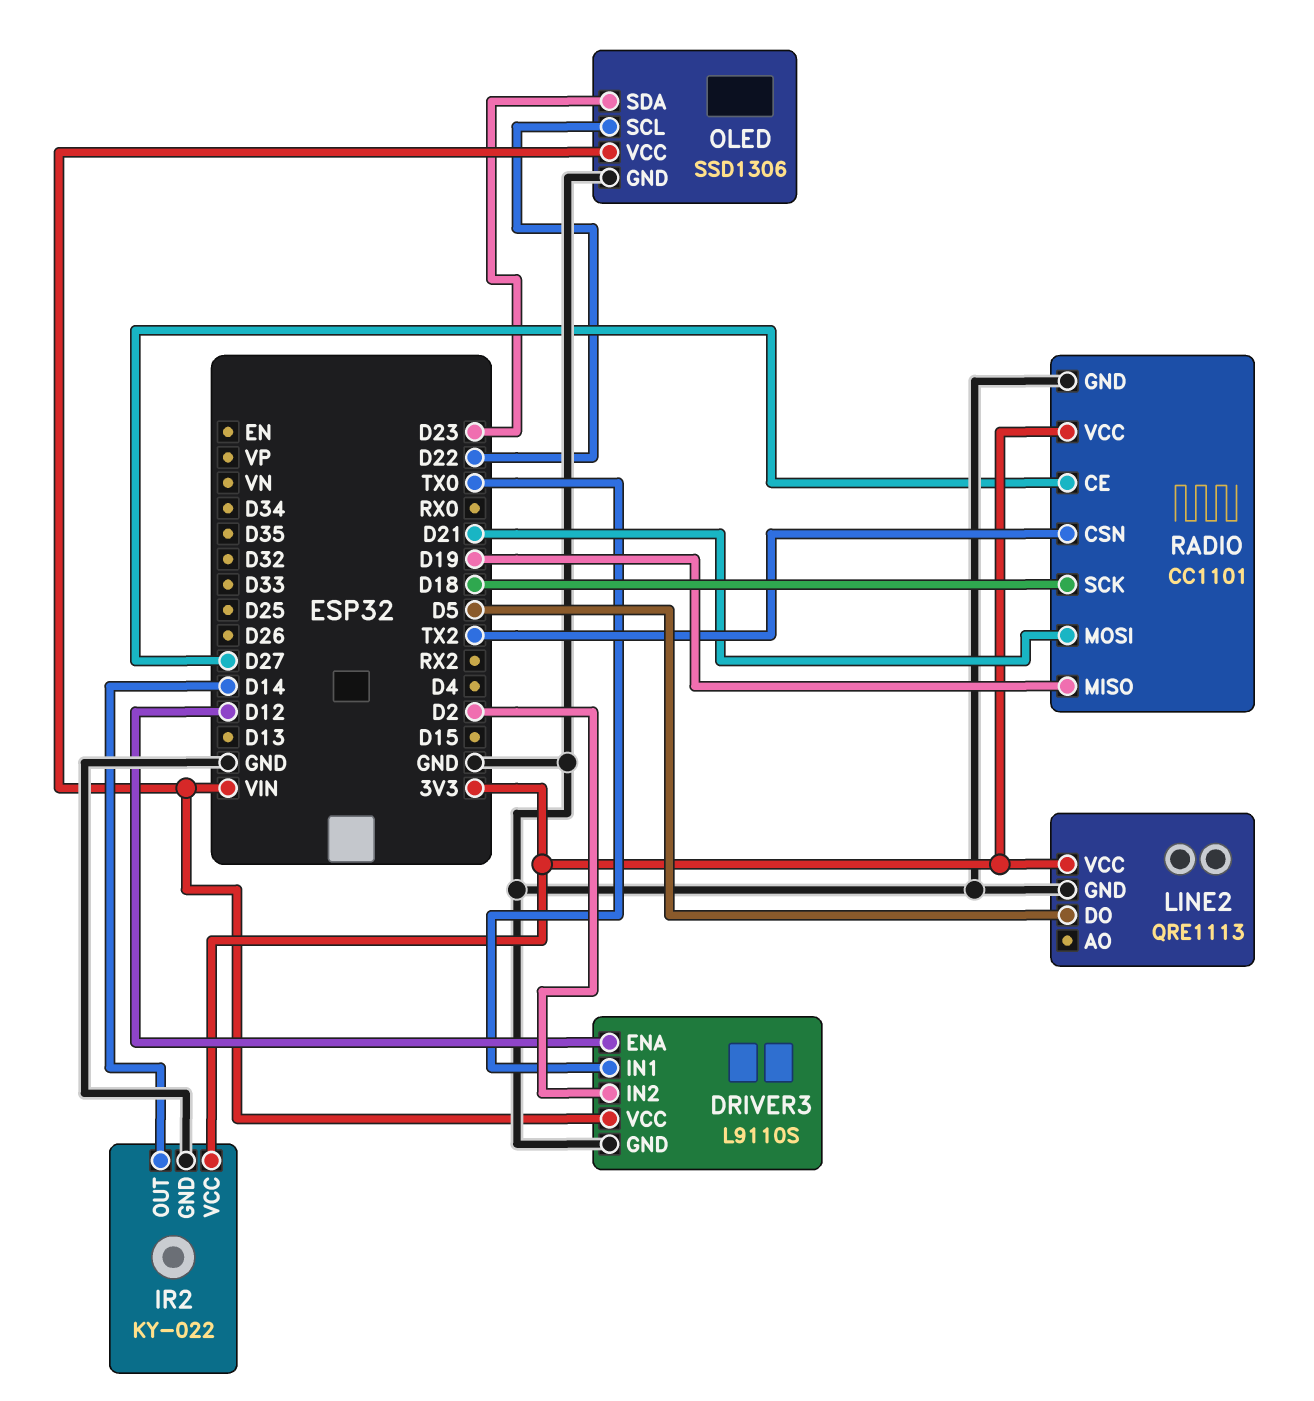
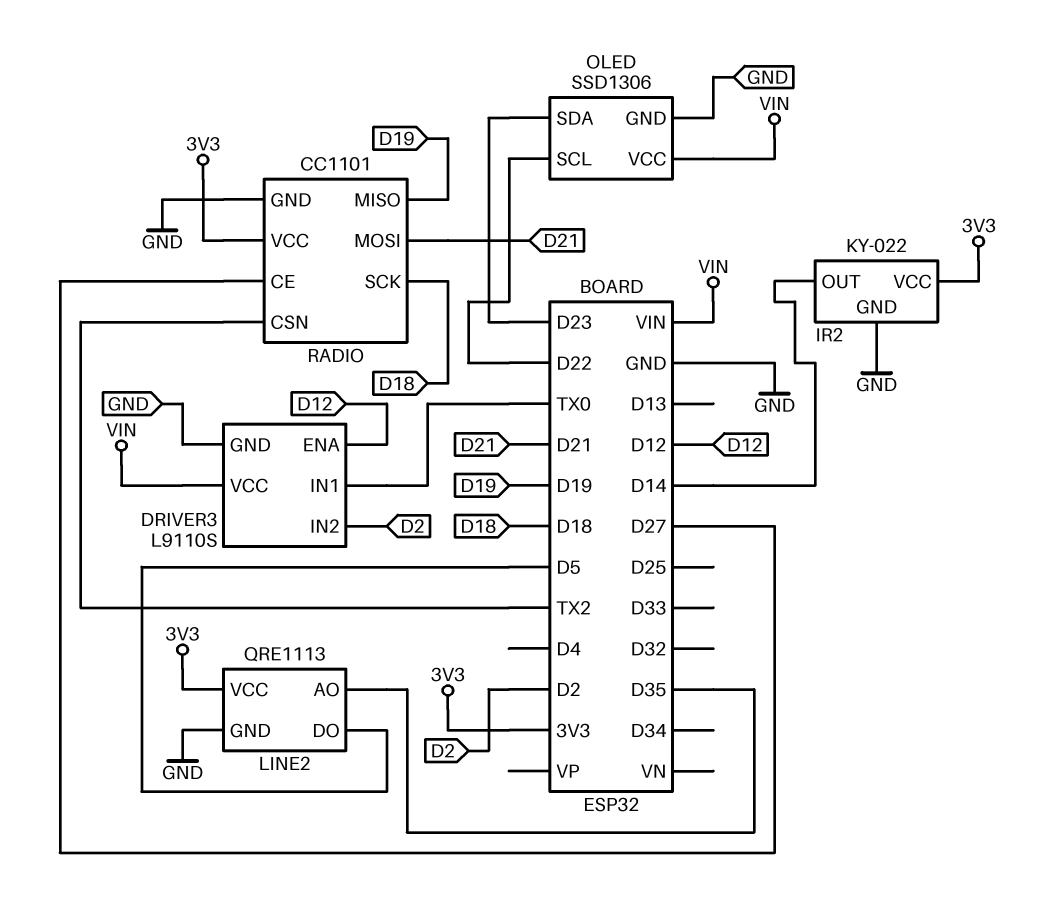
LINE2 pin AO: none -> D35

